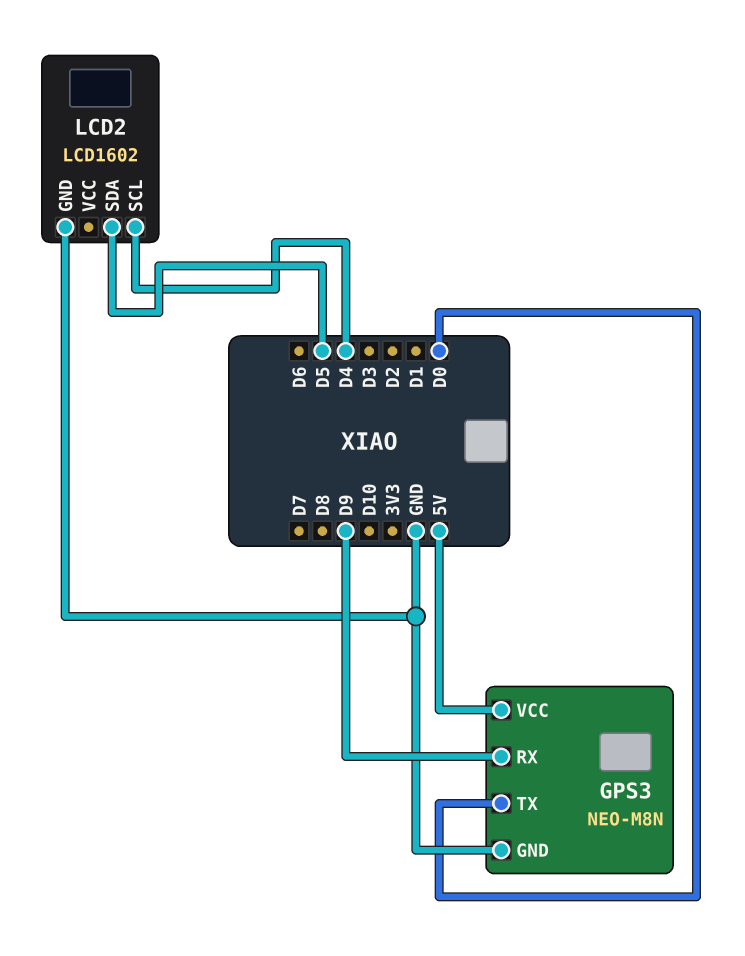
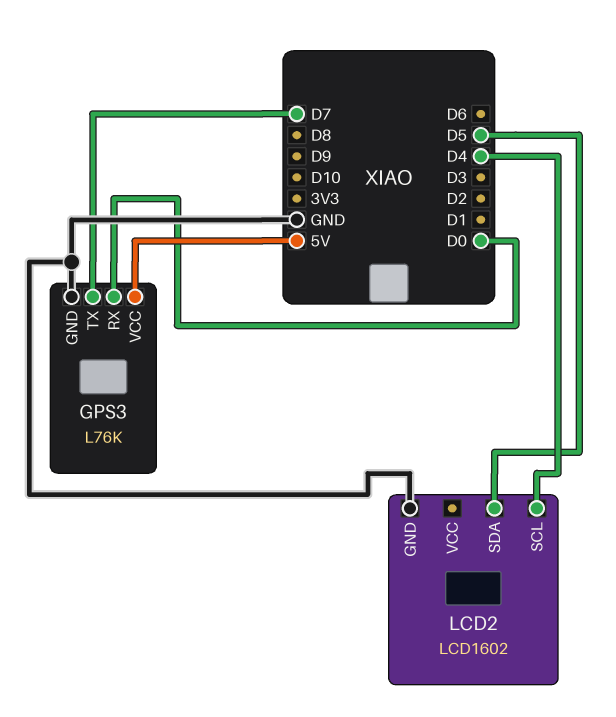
GPS3: NEO-M8N -> L76K
GPS3 pin RX: D9 -> D0
GPS3 pin TX: D0 -> D7

